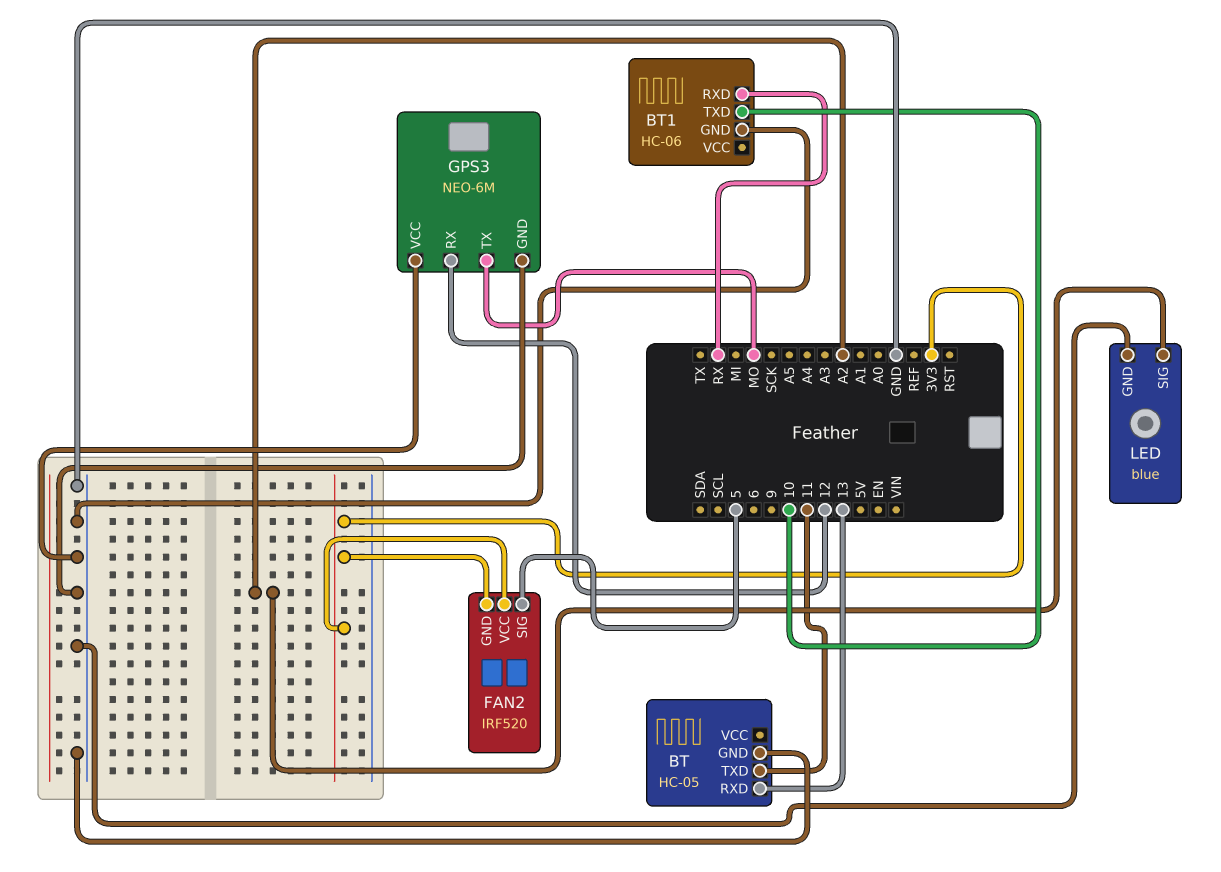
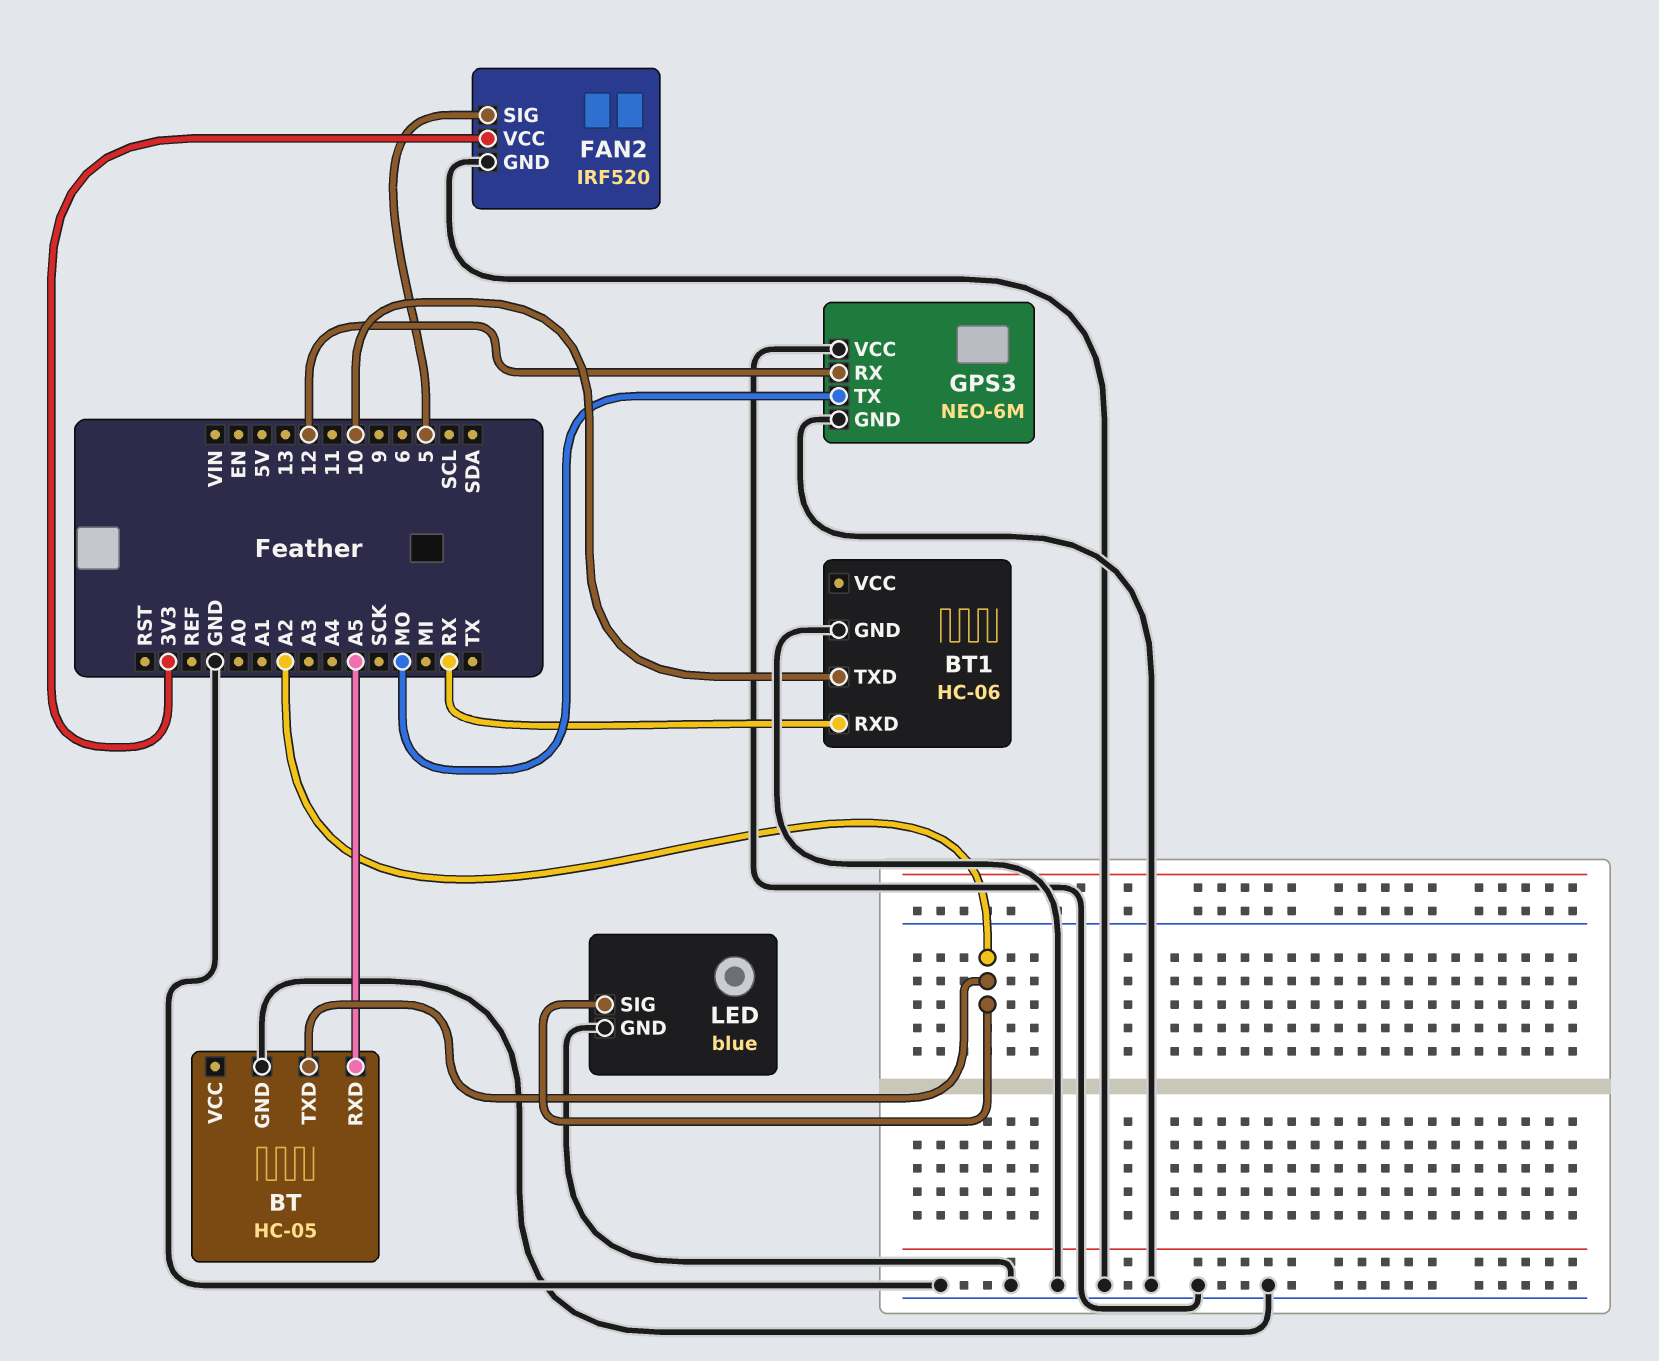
BT pin RXD: 13 -> A5
BT pin TXD: 11 -> A2
FAN2 pin GND: 3V3 -> GND

